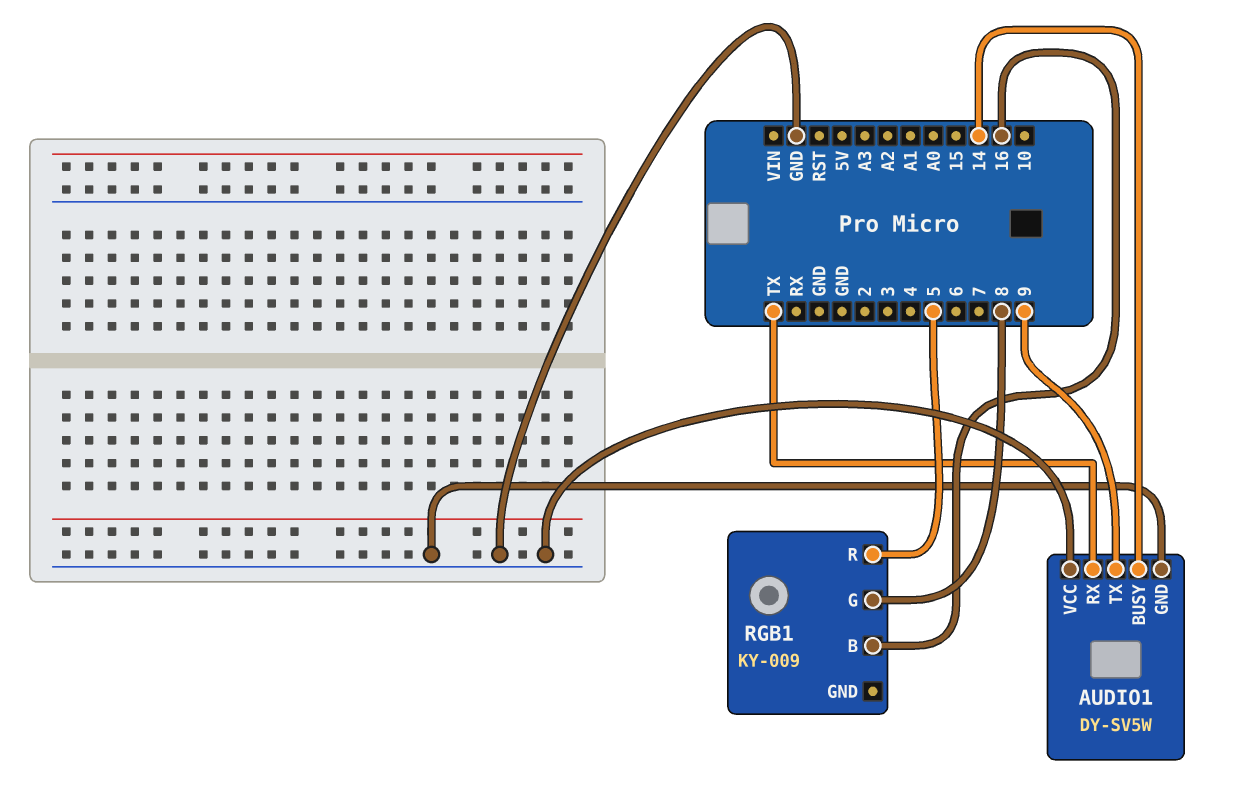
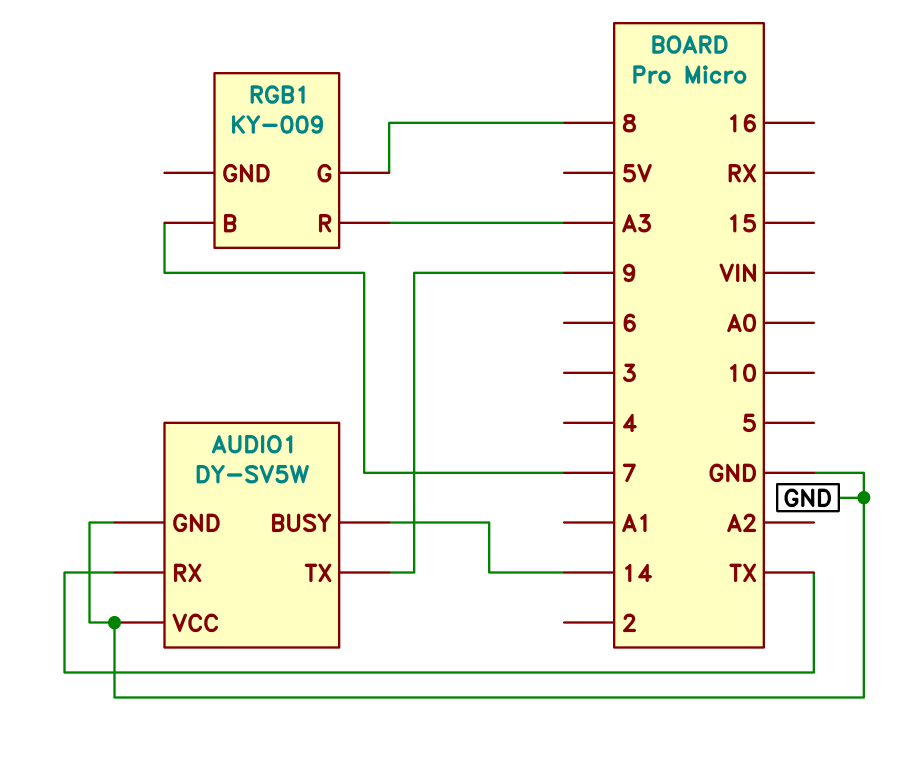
RGB1 pin B: 16 -> 7
RGB1 pin R: 5 -> A3

